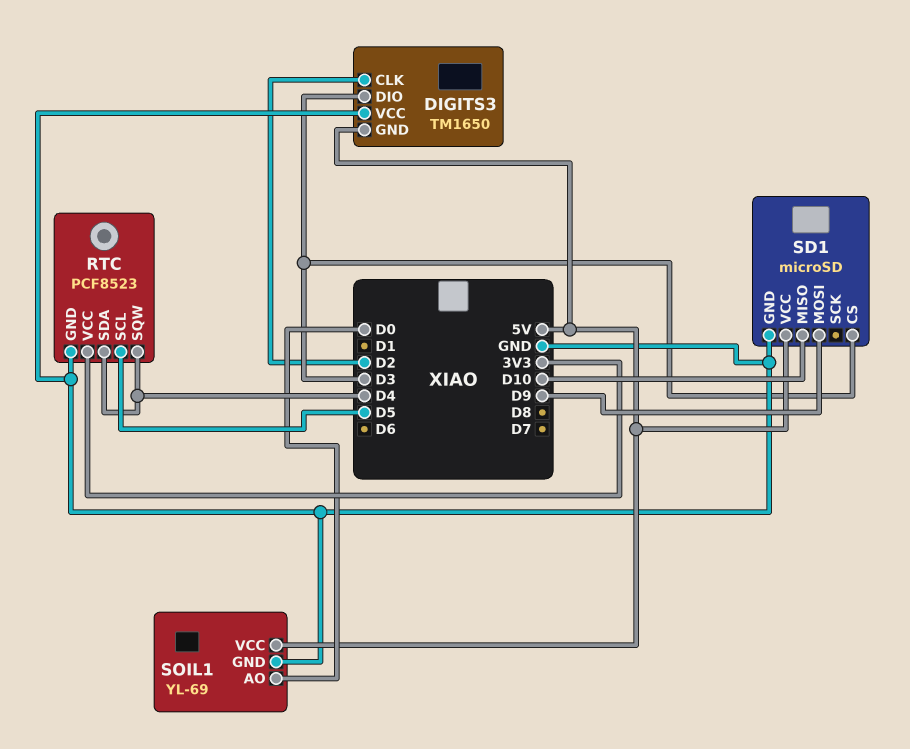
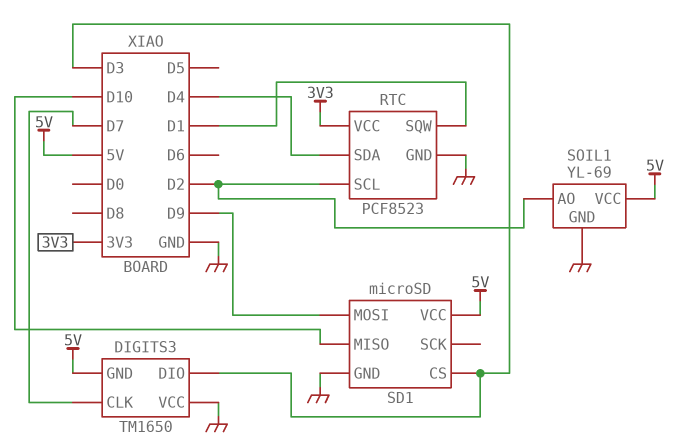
DIGITS3 pin CLK: D2 -> D7
RTC pin SCL: D5 -> D2
RTC pin SQW: D4 -> D1
SOIL1 pin AO: D0 -> D2

